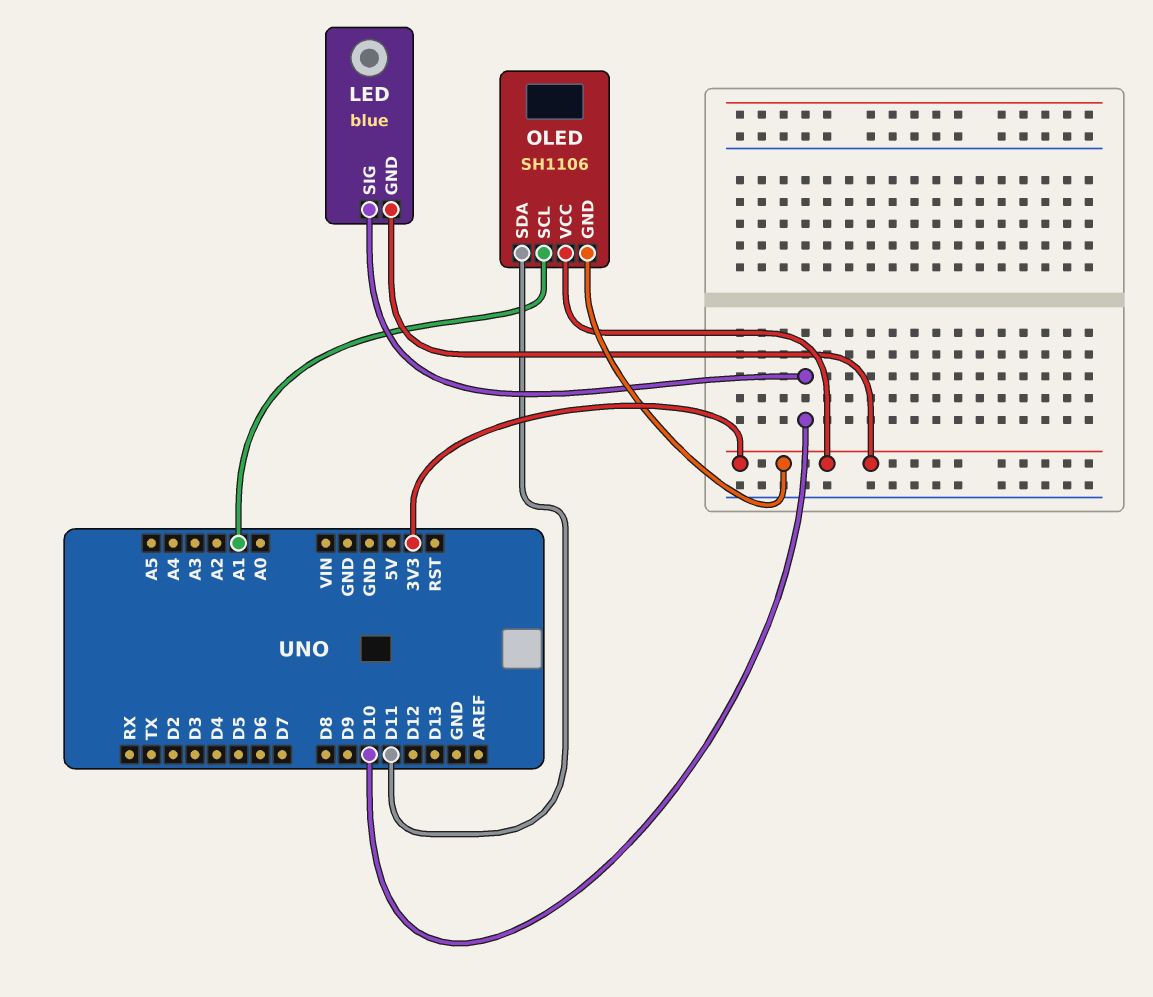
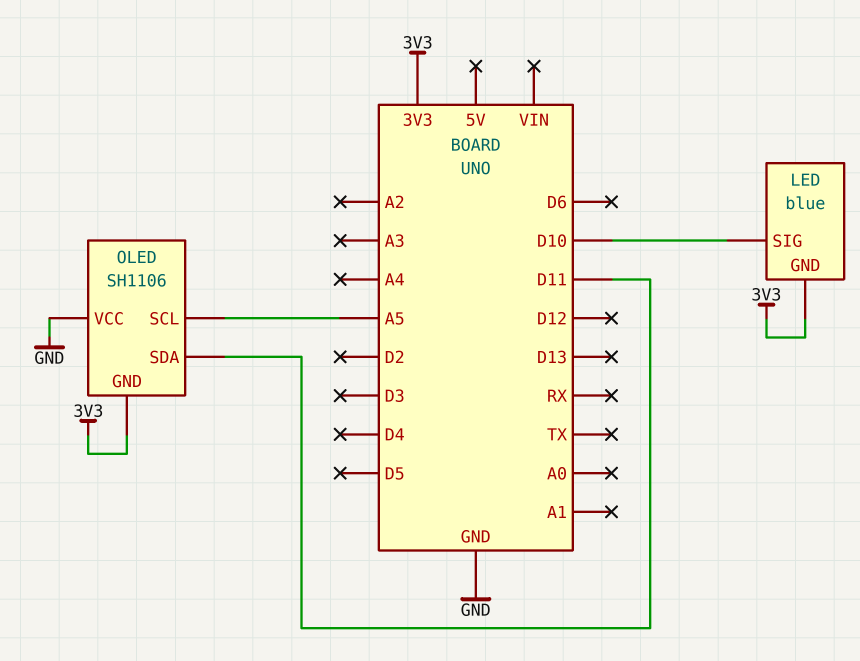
OLED pin SCL: A1 -> A5
OLED pin VCC: 3V3 -> GND

